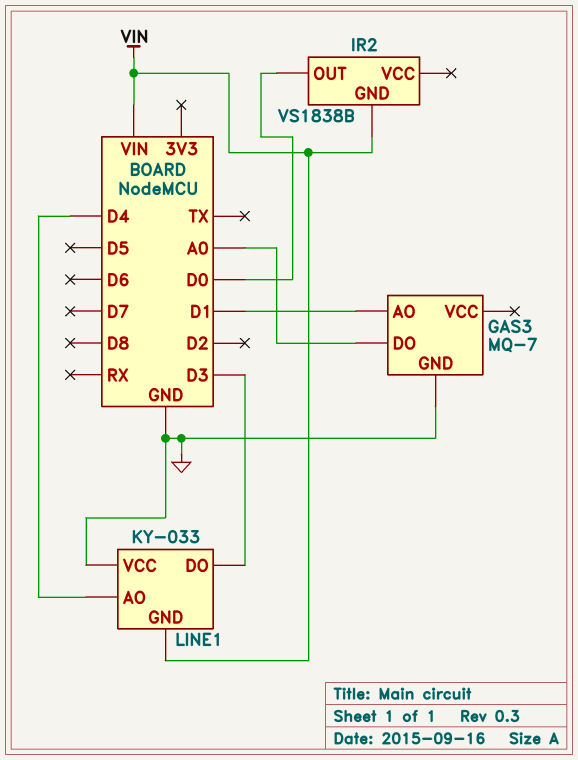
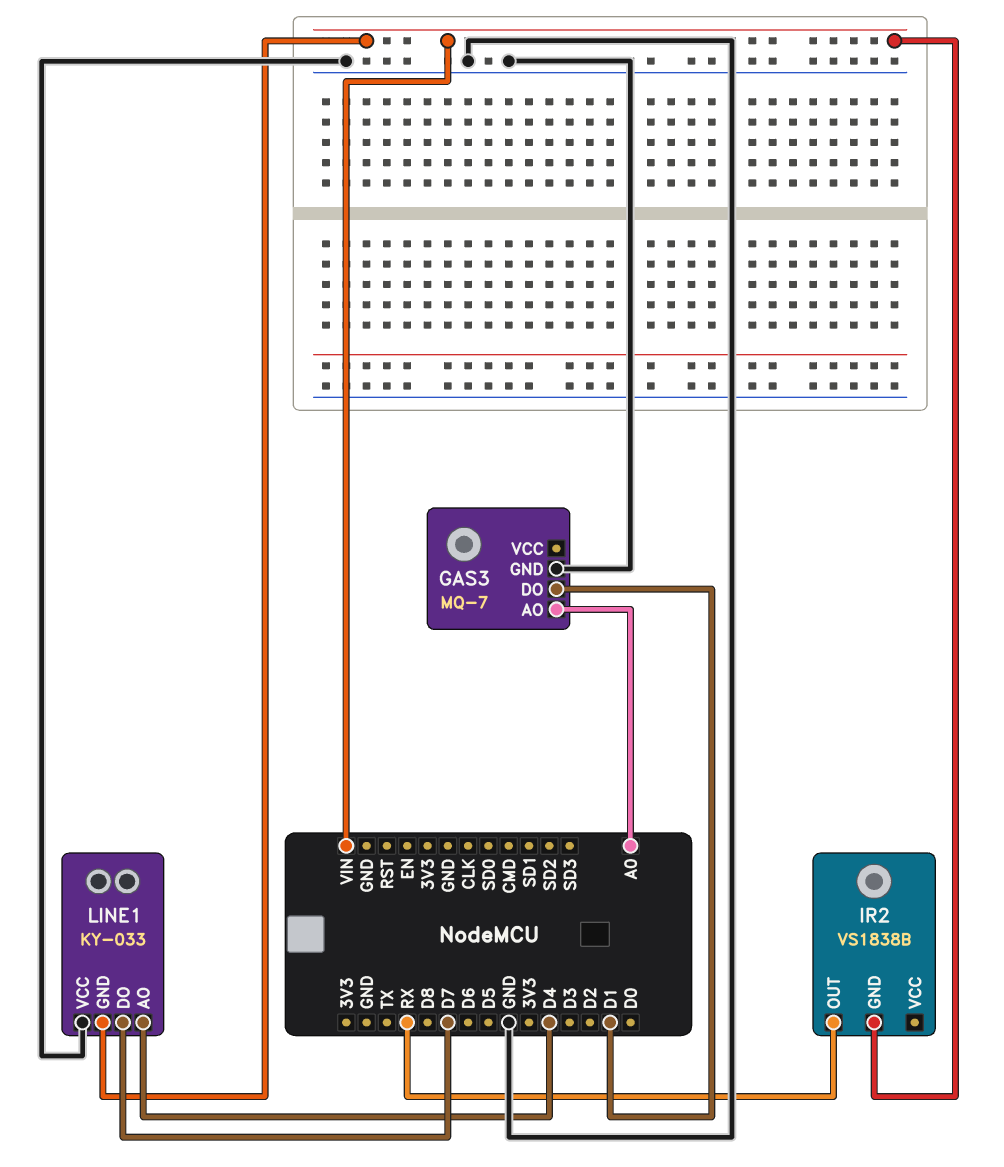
GAS3 pin AO: D1 -> A0
GAS3 pin DO: A0 -> D1
IR2 pin OUT: D0 -> RX
LINE1 pin DO: D3 -> D7

